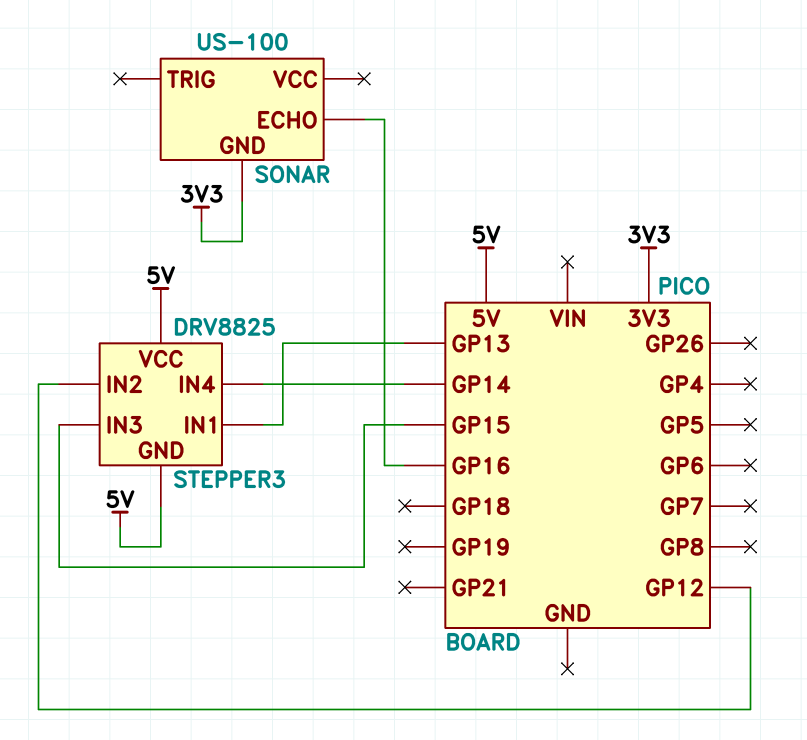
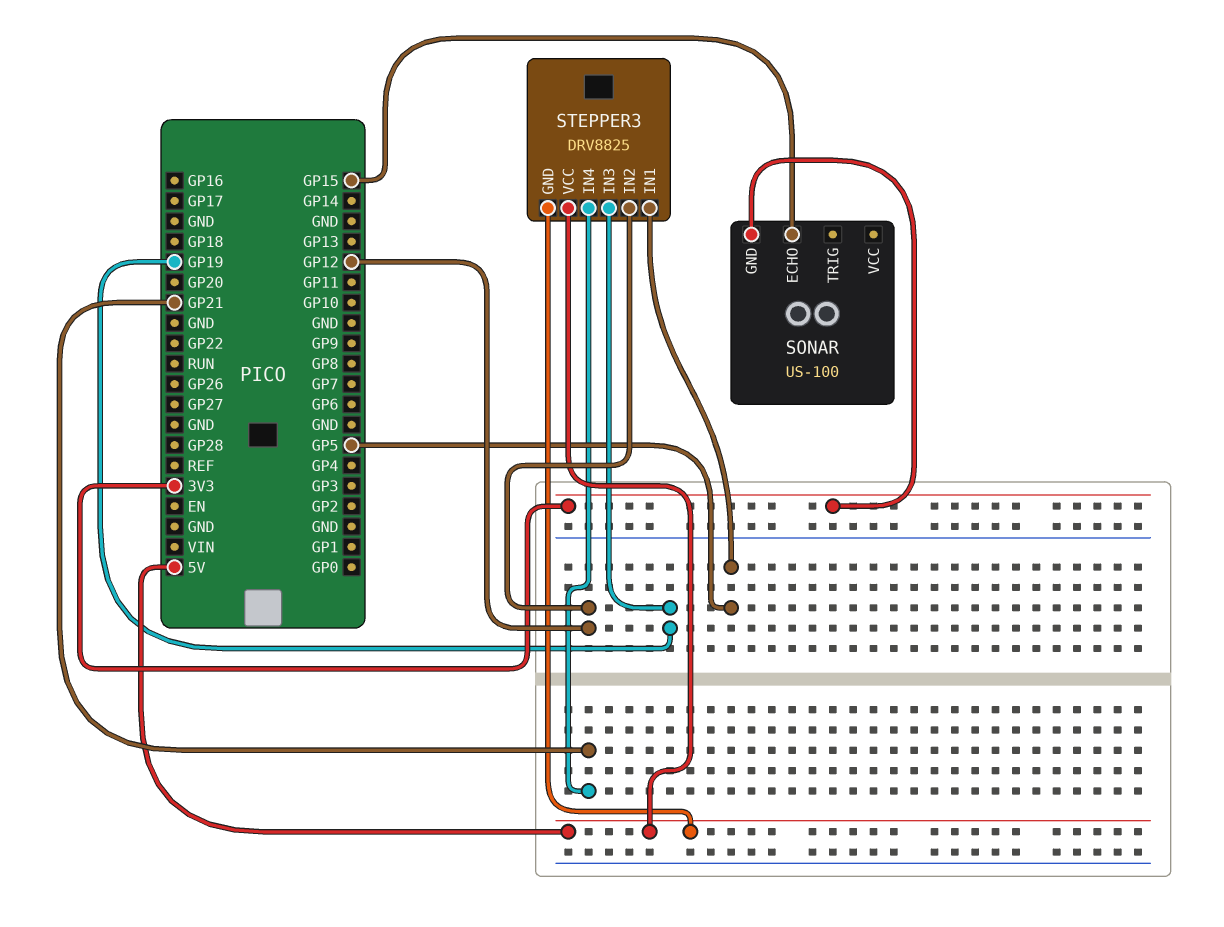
SONAR pin ECHO: GP16 -> GP15
STEPPER3 pin IN1: GP13 -> GP5
STEPPER3 pin IN3: GP15 -> GP19
STEPPER3 pin IN4: GP14 -> GP21

